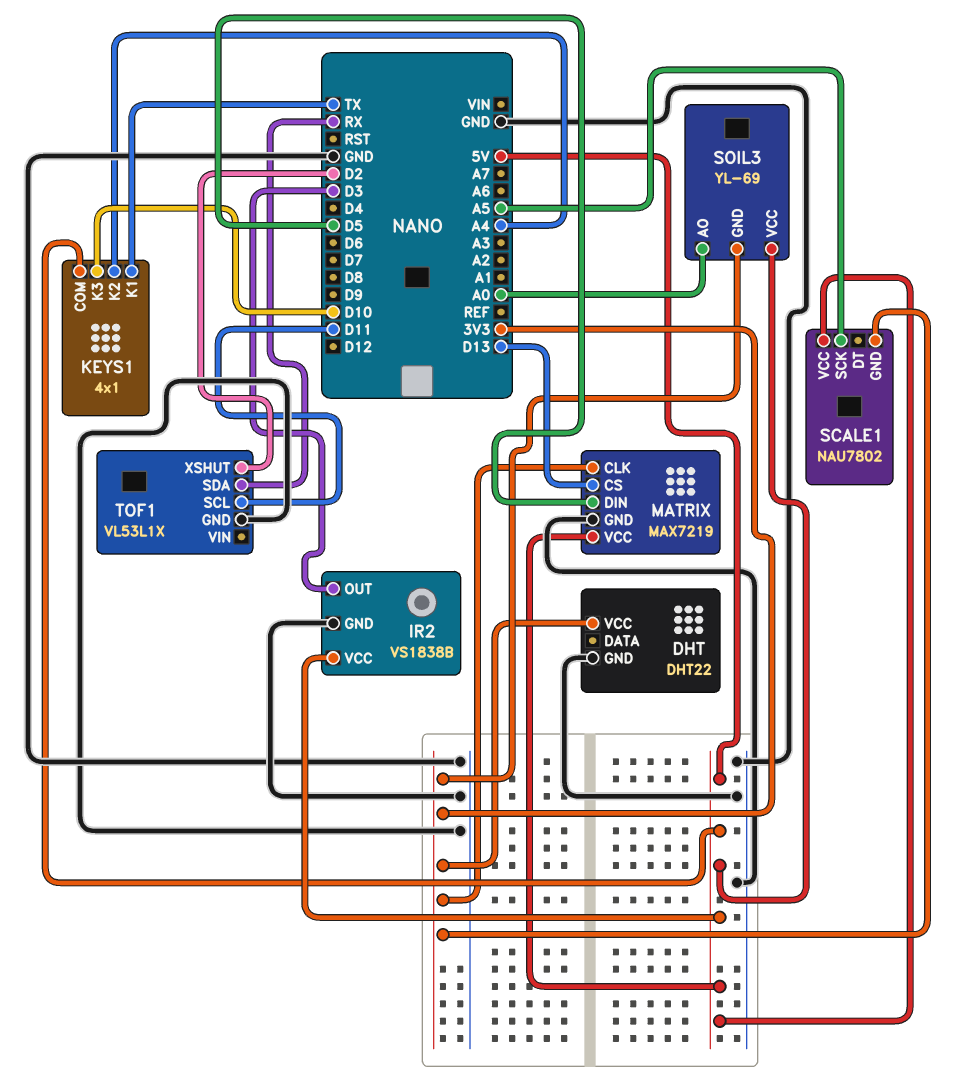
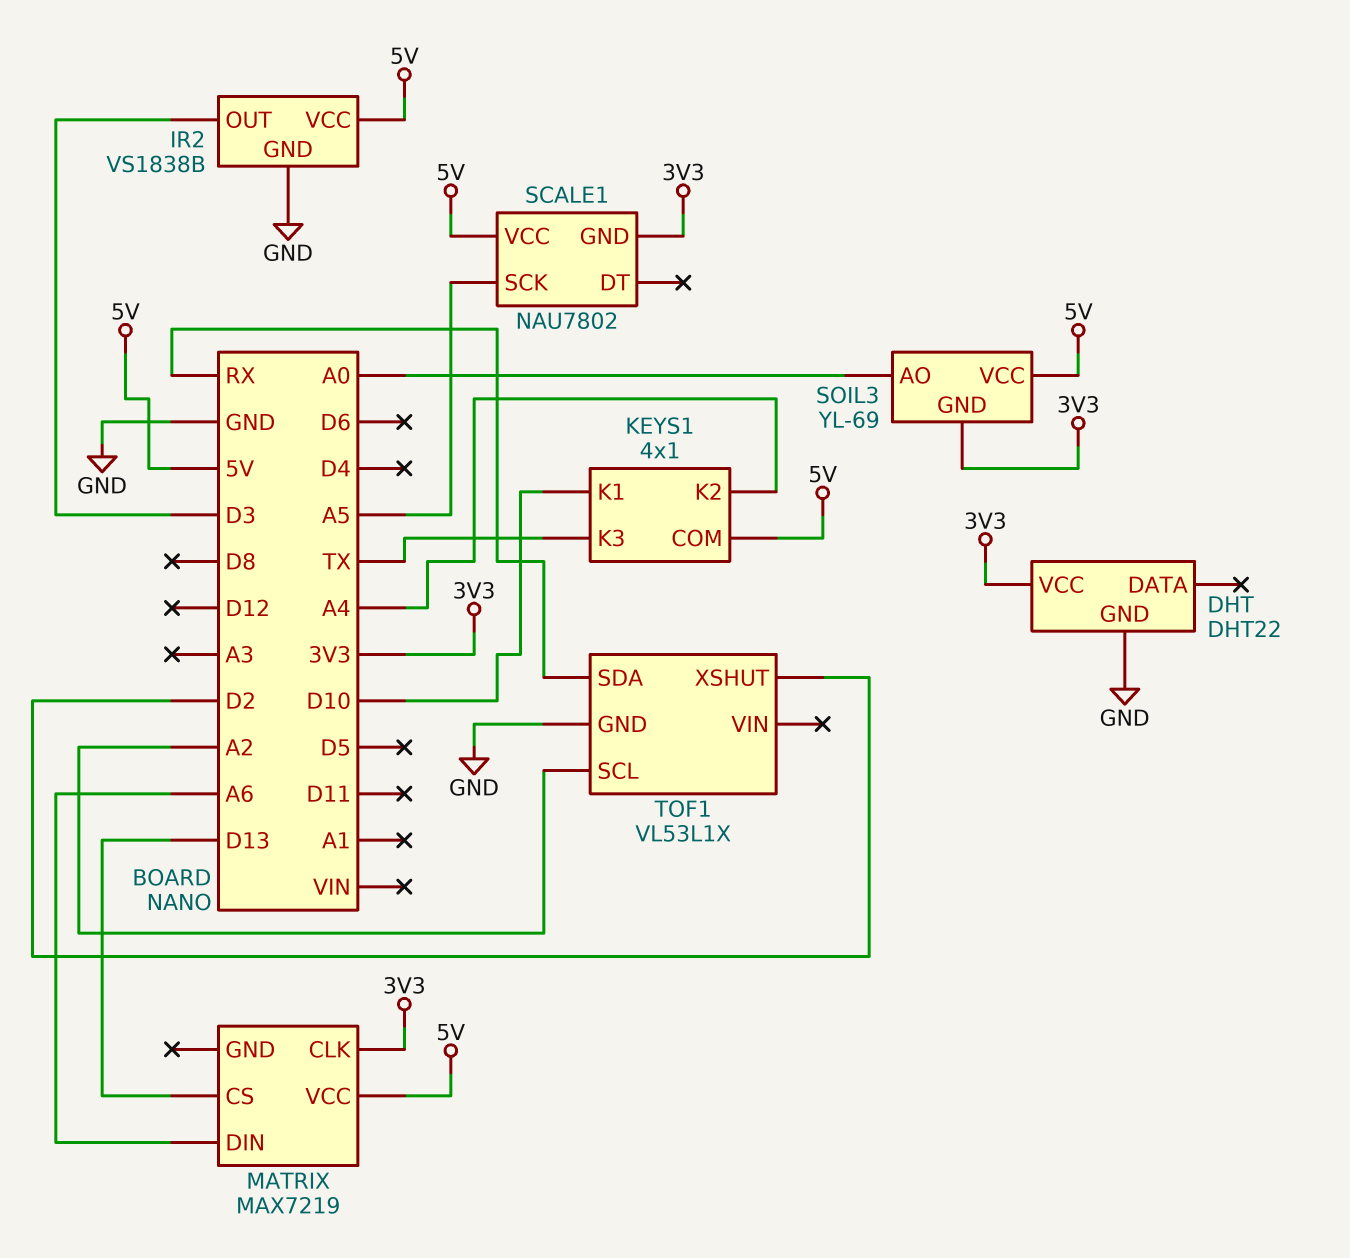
KEYS1 pin K1: TX -> D10
KEYS1 pin K3: D10 -> TX
MATRIX pin DIN: D5 -> A6
MATRIX pin GND: GND -> none
TOF1 pin SCL: D11 -> A2

